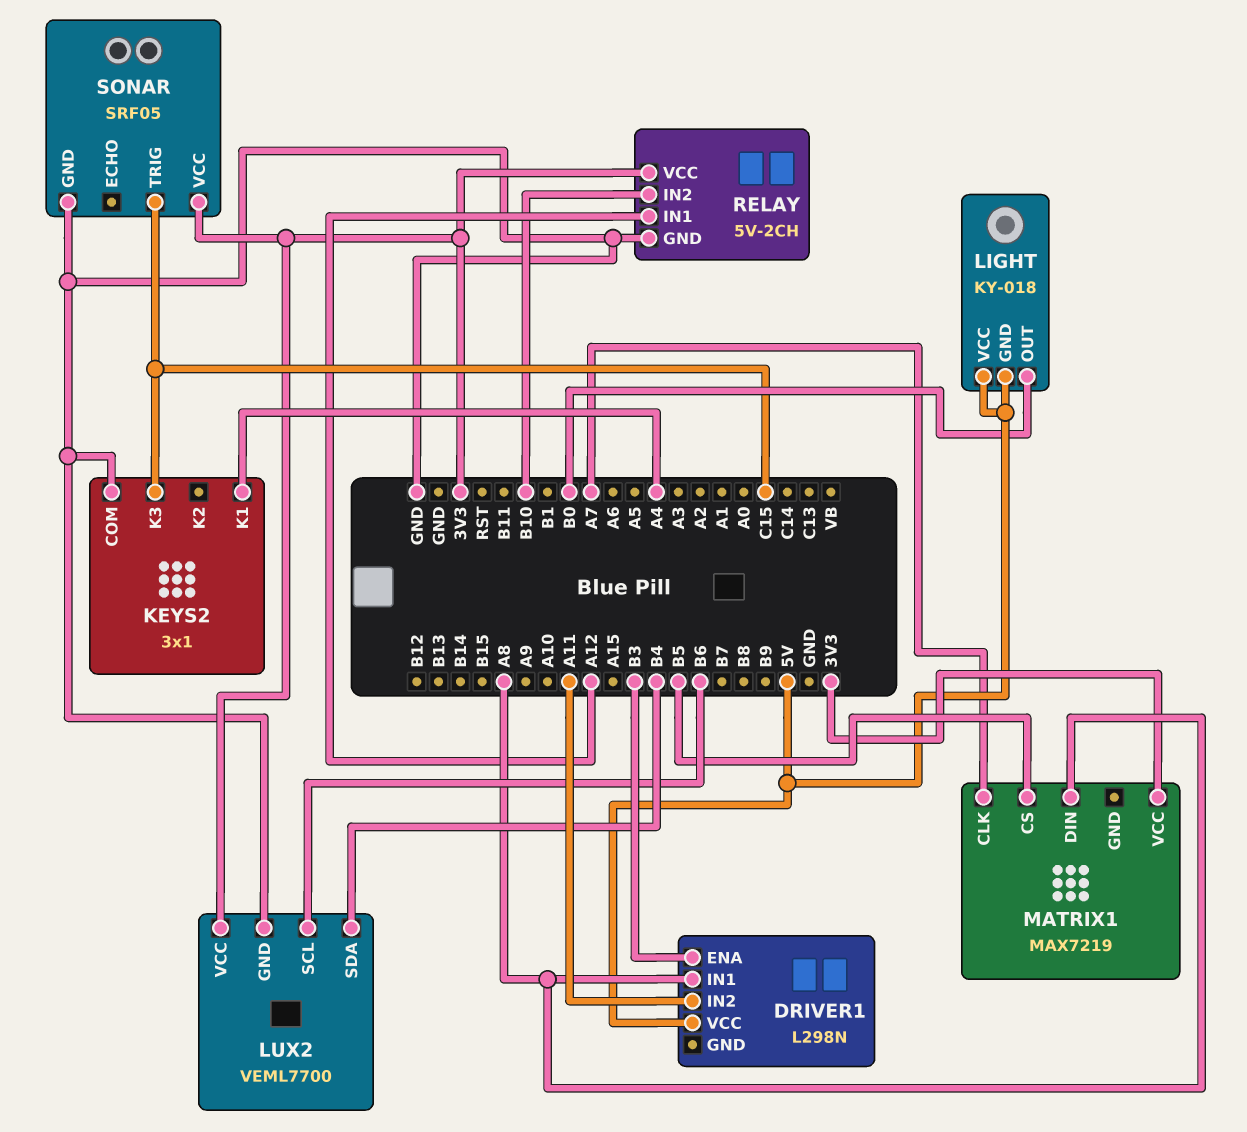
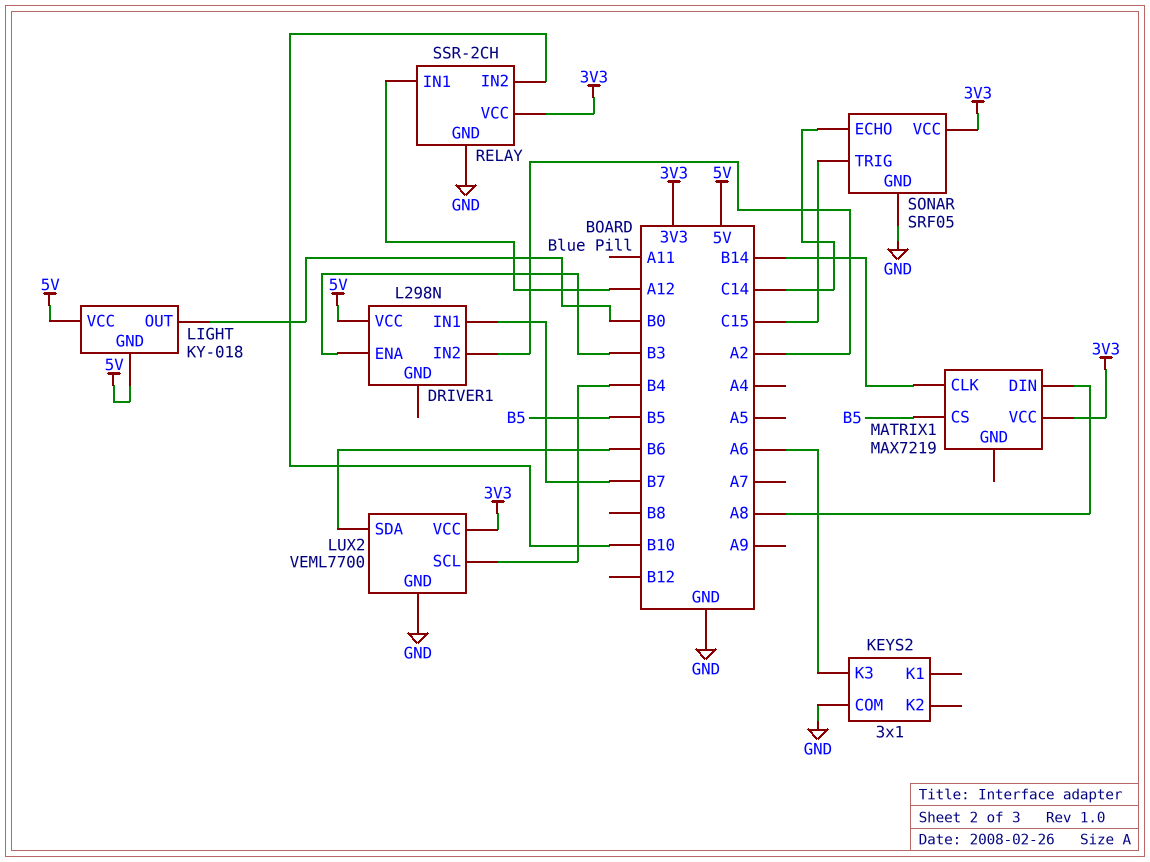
DRIVER1 pin IN1: A8 -> B7
DRIVER1 pin IN2: A11 -> A2
KEYS2 pin K1: A4 -> none
KEYS2 pin K3: C15 -> A6
LUX2 pin SCL: B6 -> B4
LUX2 pin SDA: B4 -> B6
MATRIX1 pin CLK: A7 -> B14
RELAY: 5V-2CH -> SSR-2CH
SONAR pin ECHO: none -> C14

